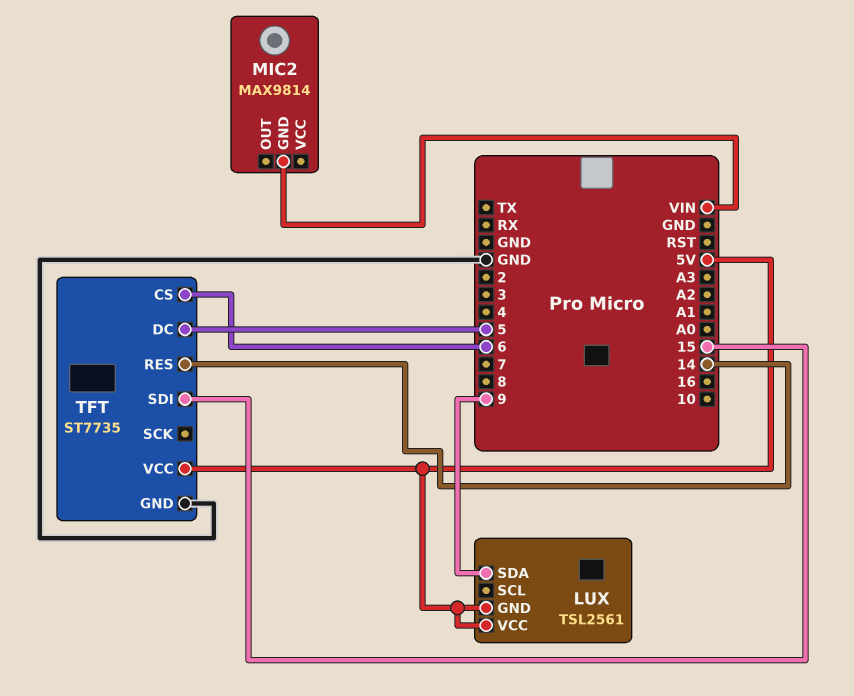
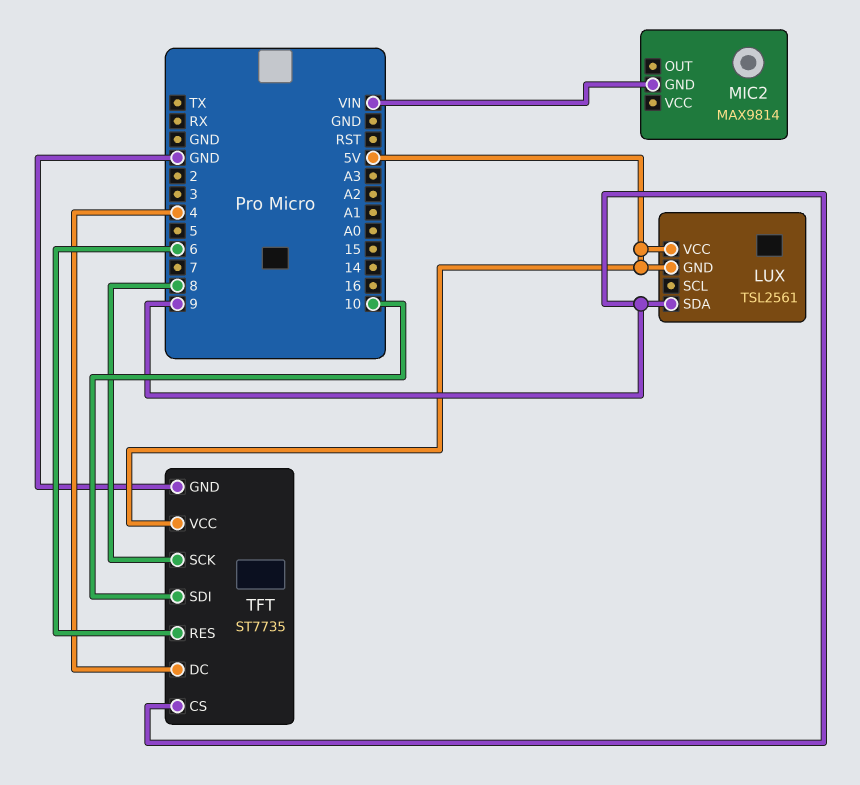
TFT pin CS: 6 -> 9
TFT pin DC: 5 -> 4
TFT pin RES: 14 -> 6
TFT pin SCK: none -> 8
TFT pin SDI: 15 -> 10

